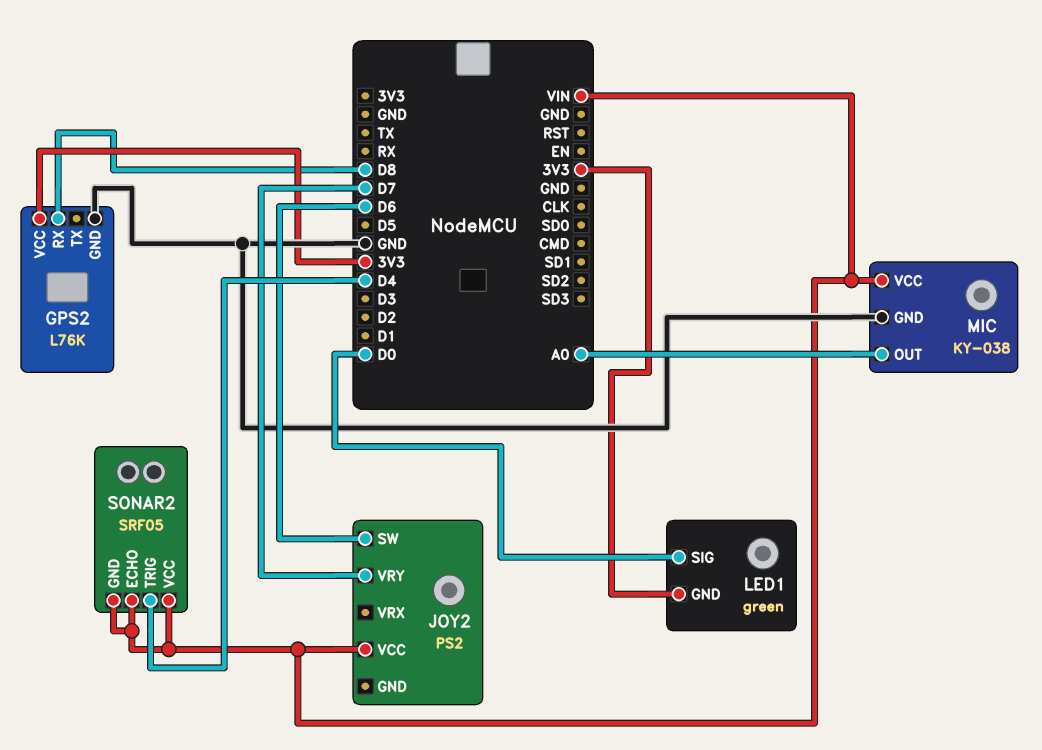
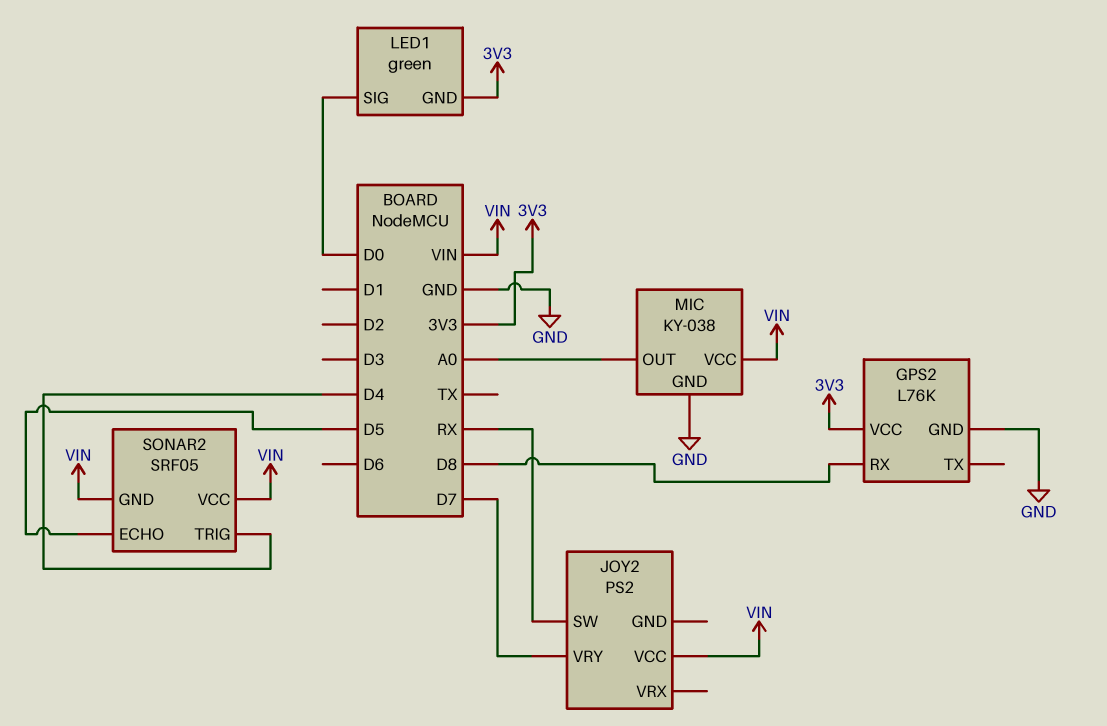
JOY2 pin SW: D6 -> RX
SONAR2 pin ECHO: VIN -> D5

